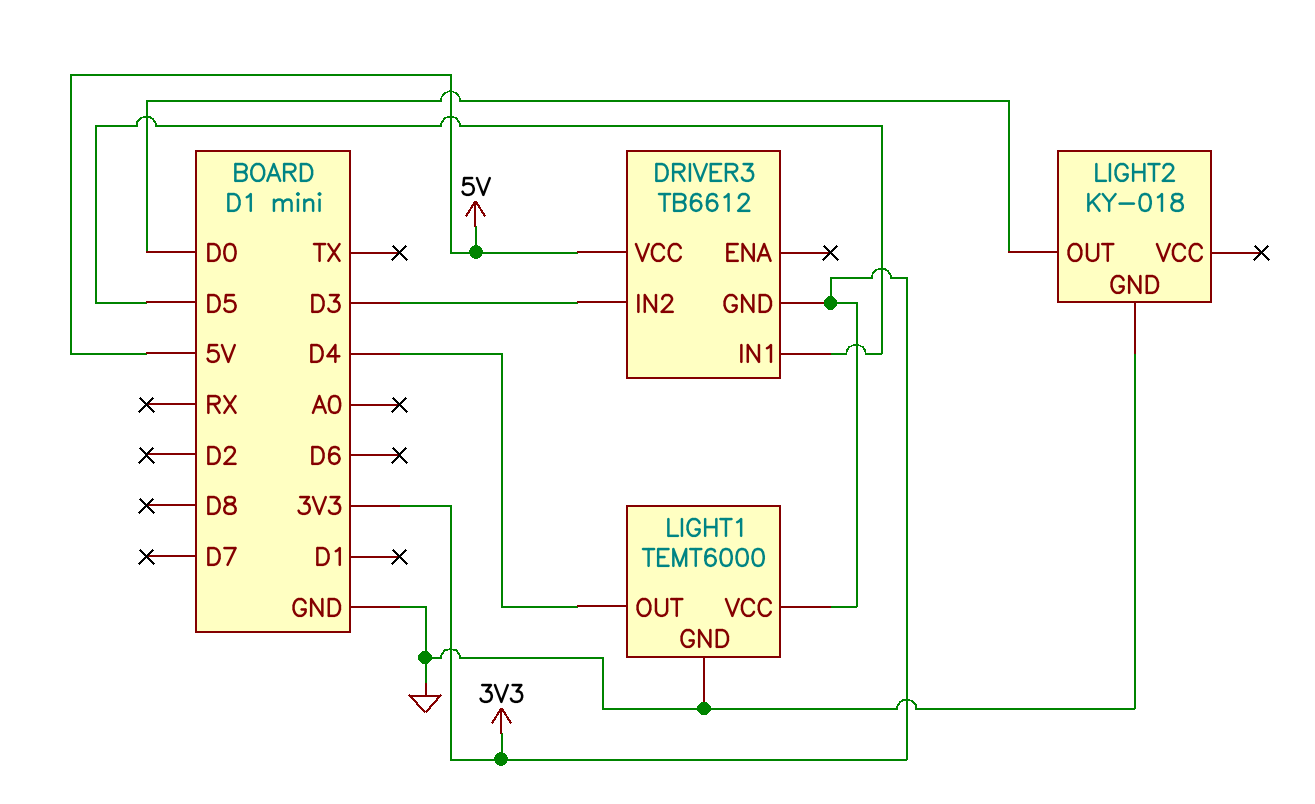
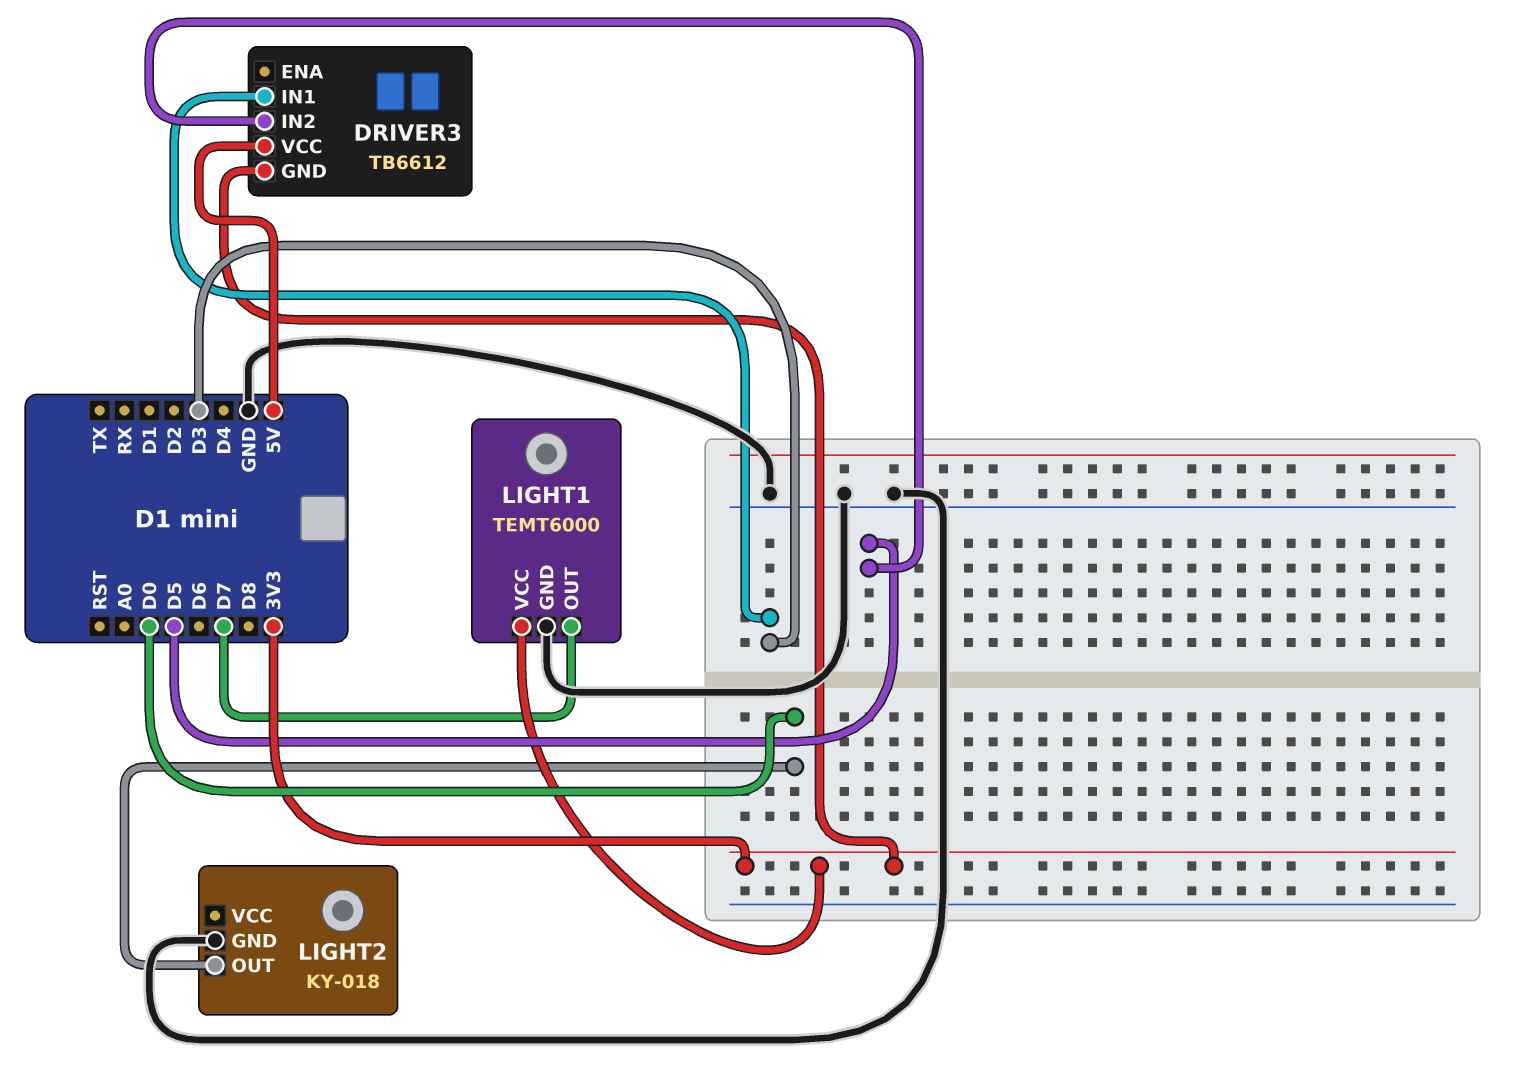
DRIVER3 pin IN1: D5 -> D3
DRIVER3 pin IN2: D3 -> D5
LIGHT1 pin OUT: D4 -> D7

